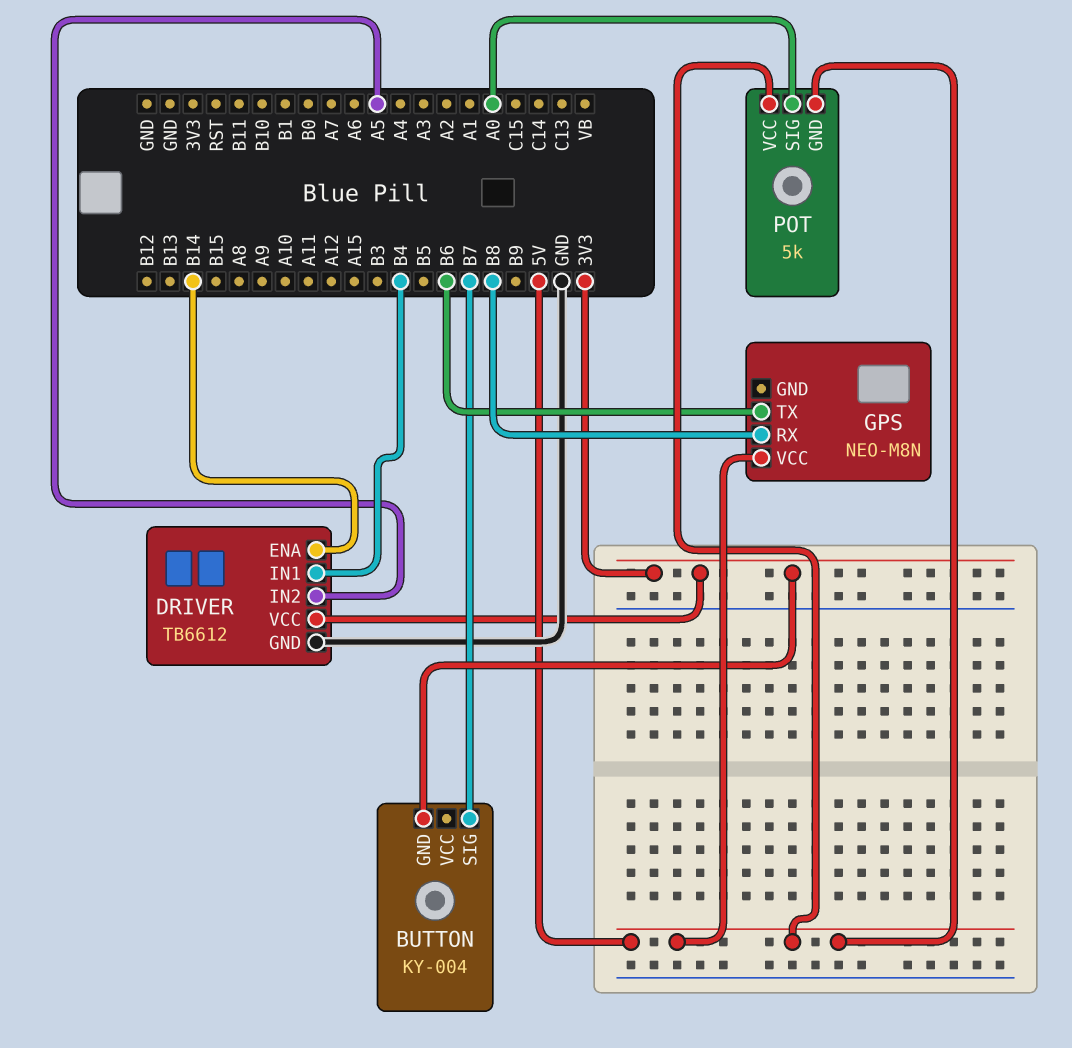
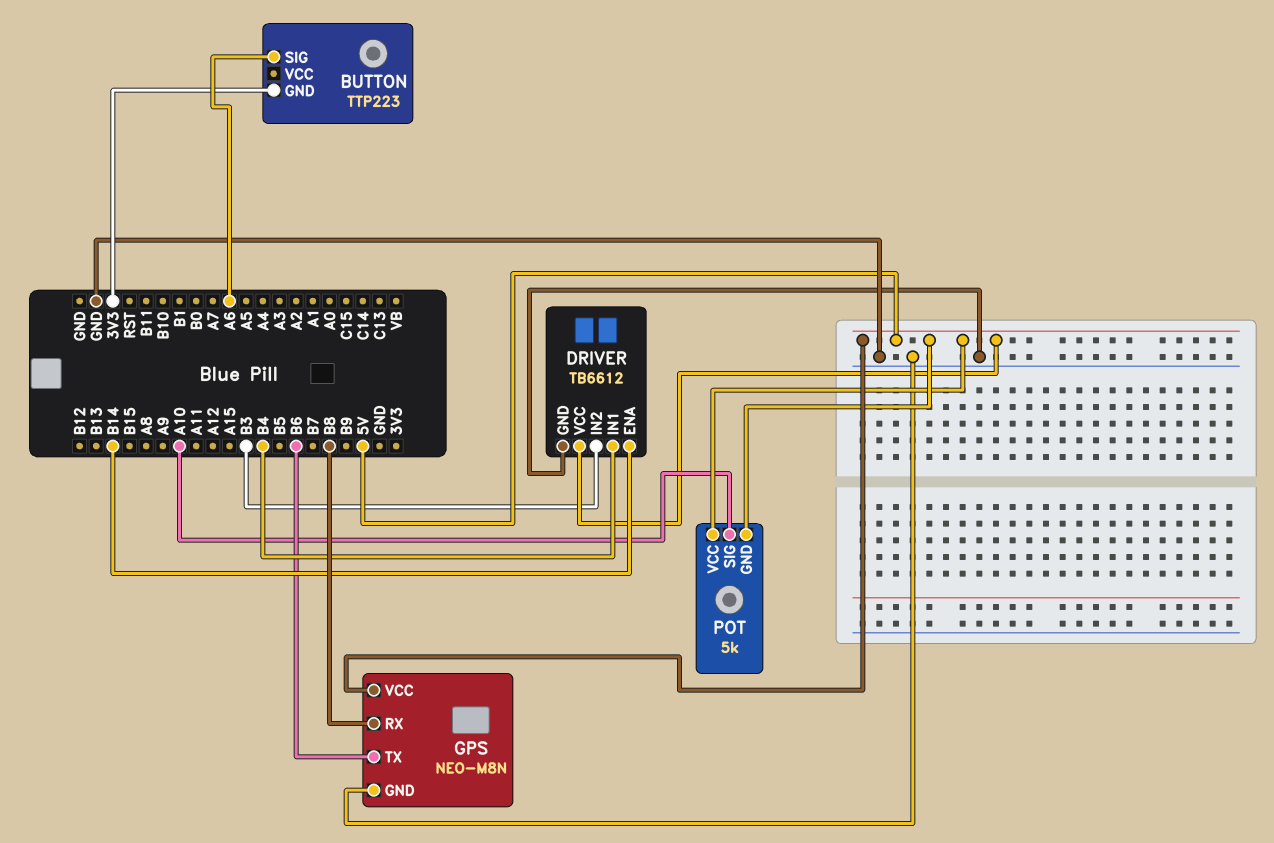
BUTTON: KY-004 -> TTP223
BUTTON pin SIG: B7 -> A6
DRIVER pin IN2: A5 -> B3
DRIVER pin VCC: 3V3 -> 5V
GPS pin GND: none -> GND
POT pin SIG: A0 -> A10

